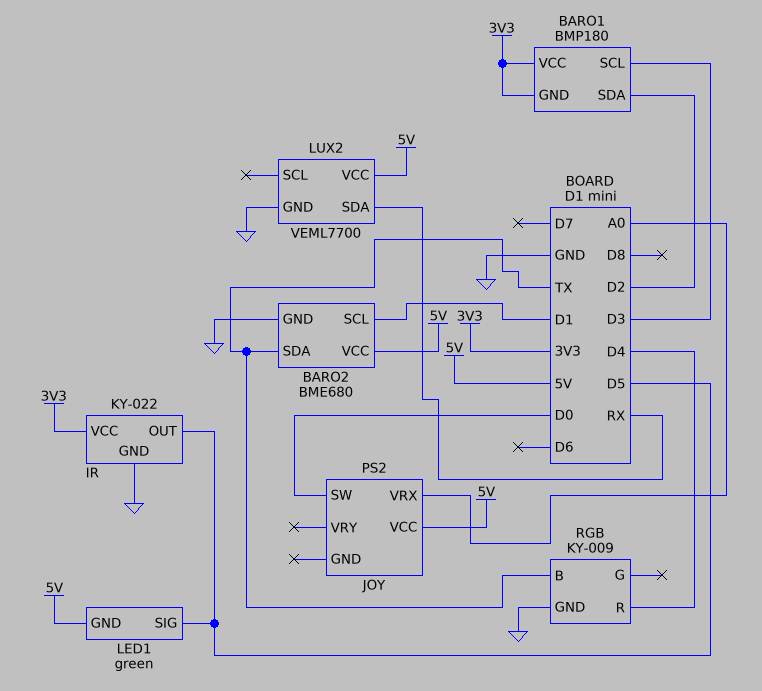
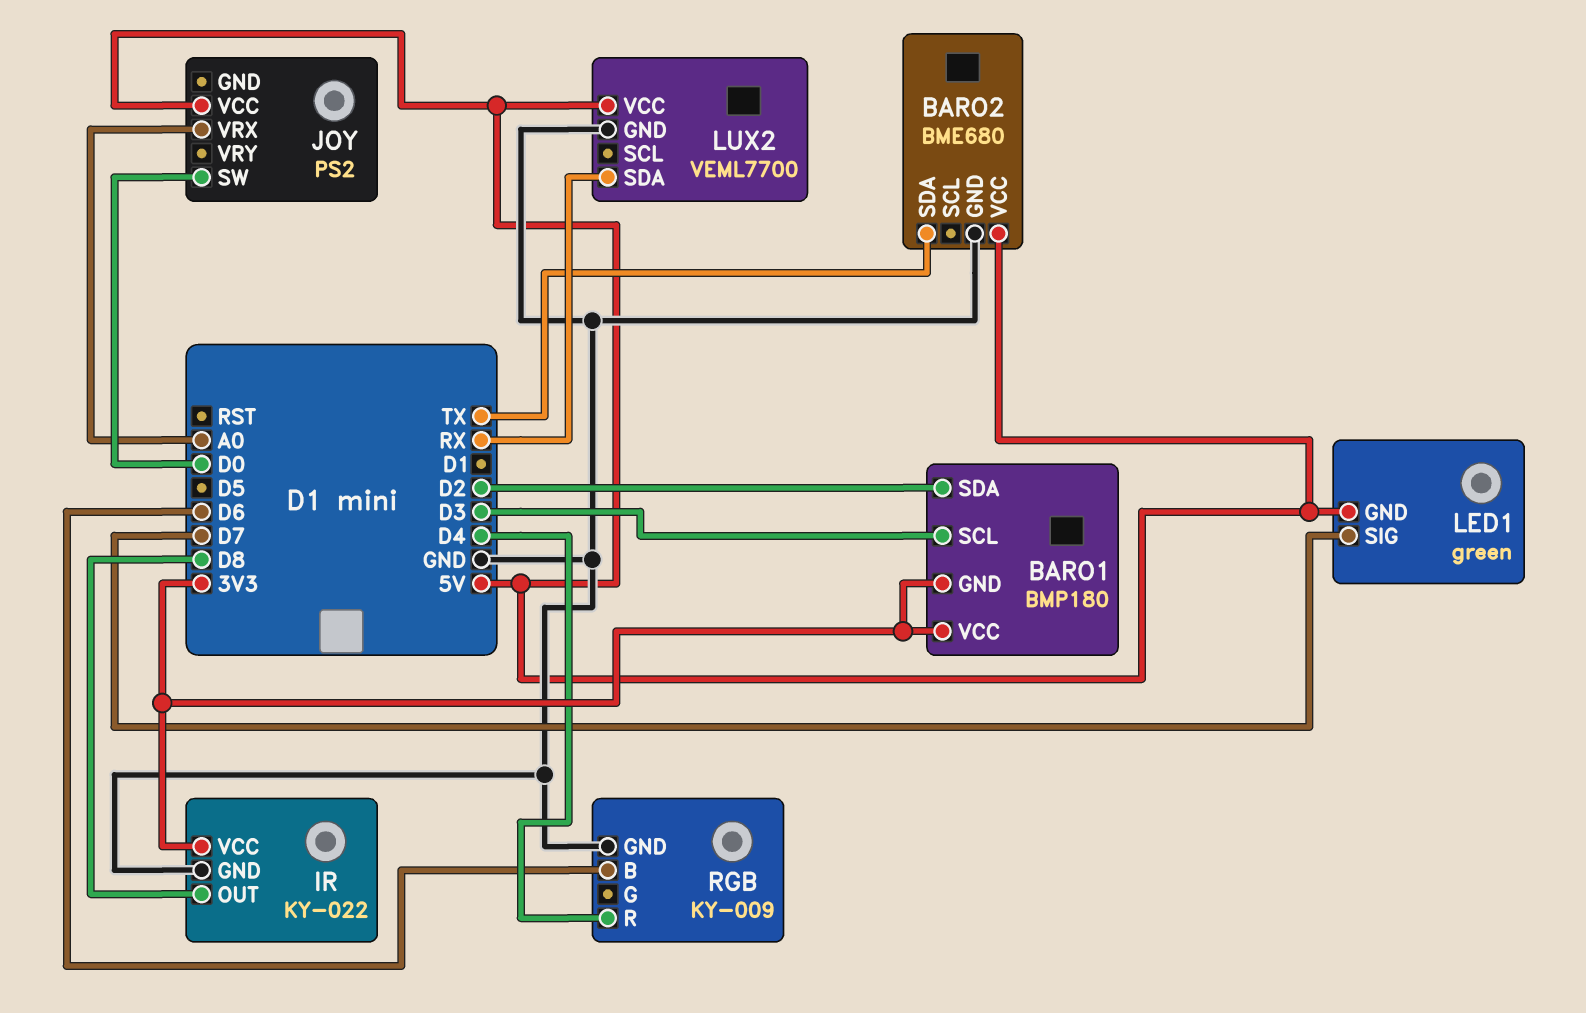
BARO2 pin SCL: D1 -> none
IR pin OUT: D5 -> D8
LED1 pin SIG: D5 -> D7
RGB pin B: TX -> D6

